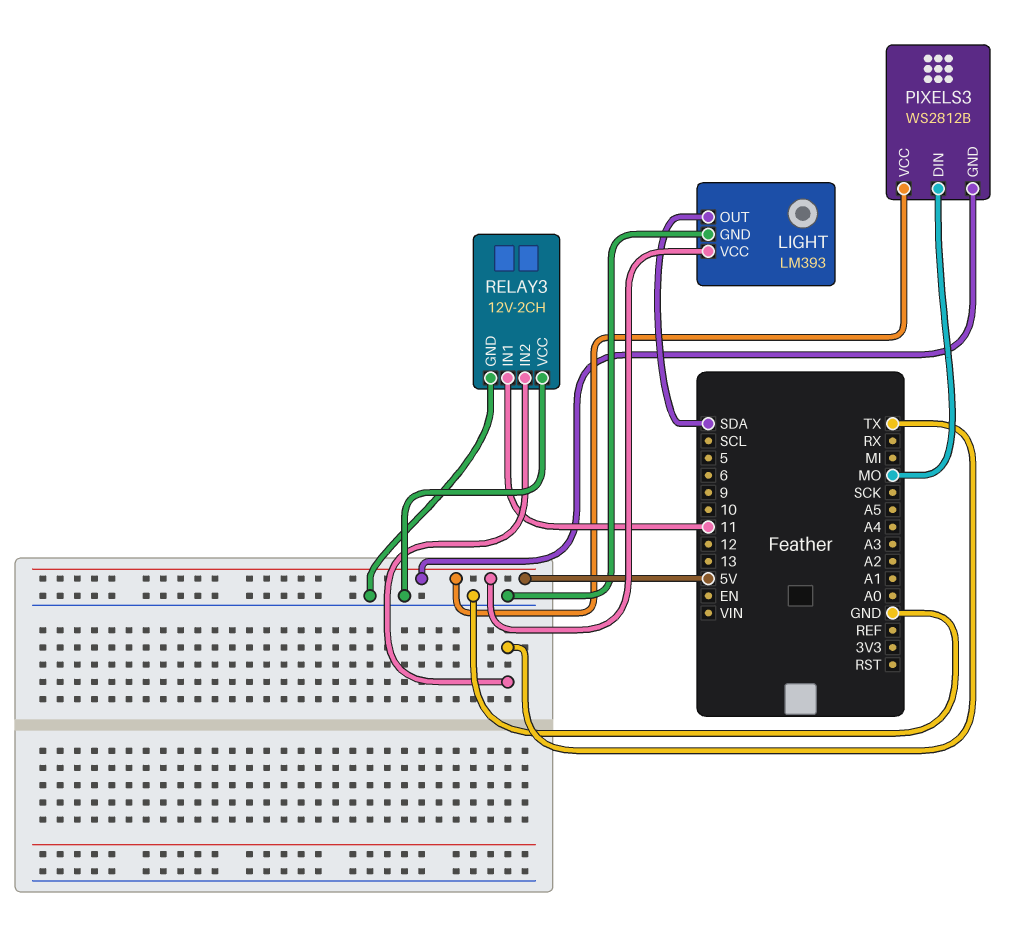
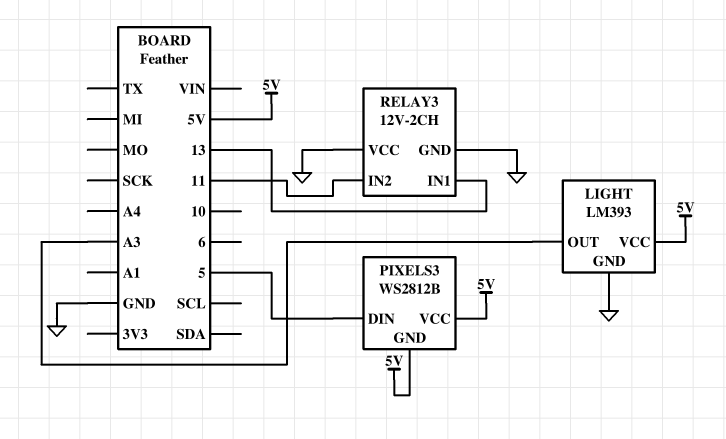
LIGHT pin OUT: SDA -> A3
PIXELS3 pin DIN: MO -> 5
RELAY3 pin IN1: 11 -> 13
RELAY3 pin IN2: TX -> 11

